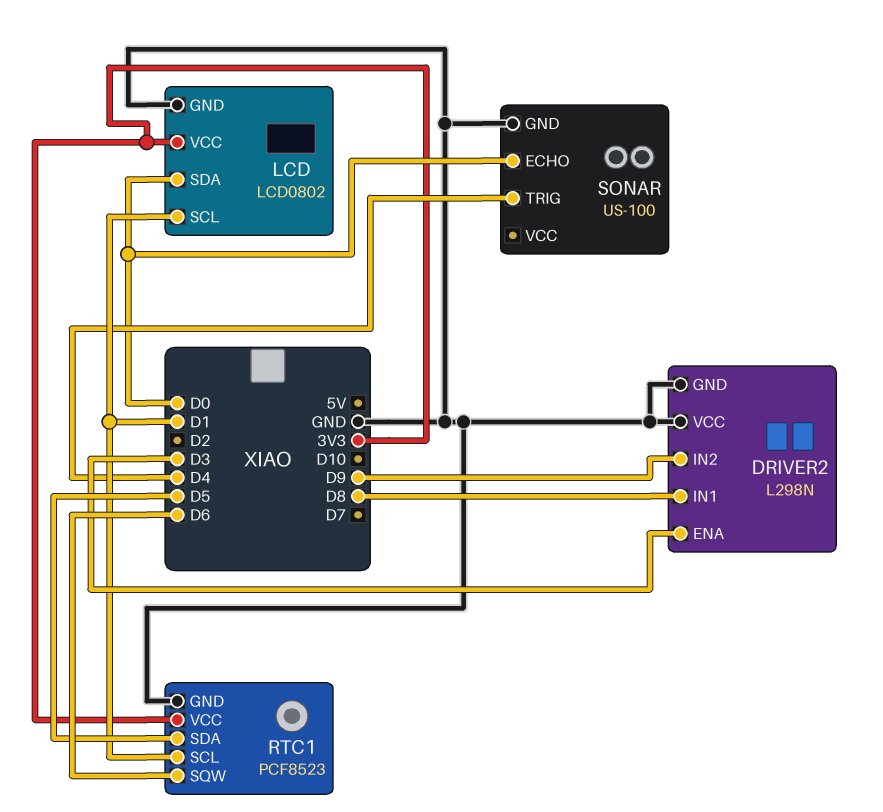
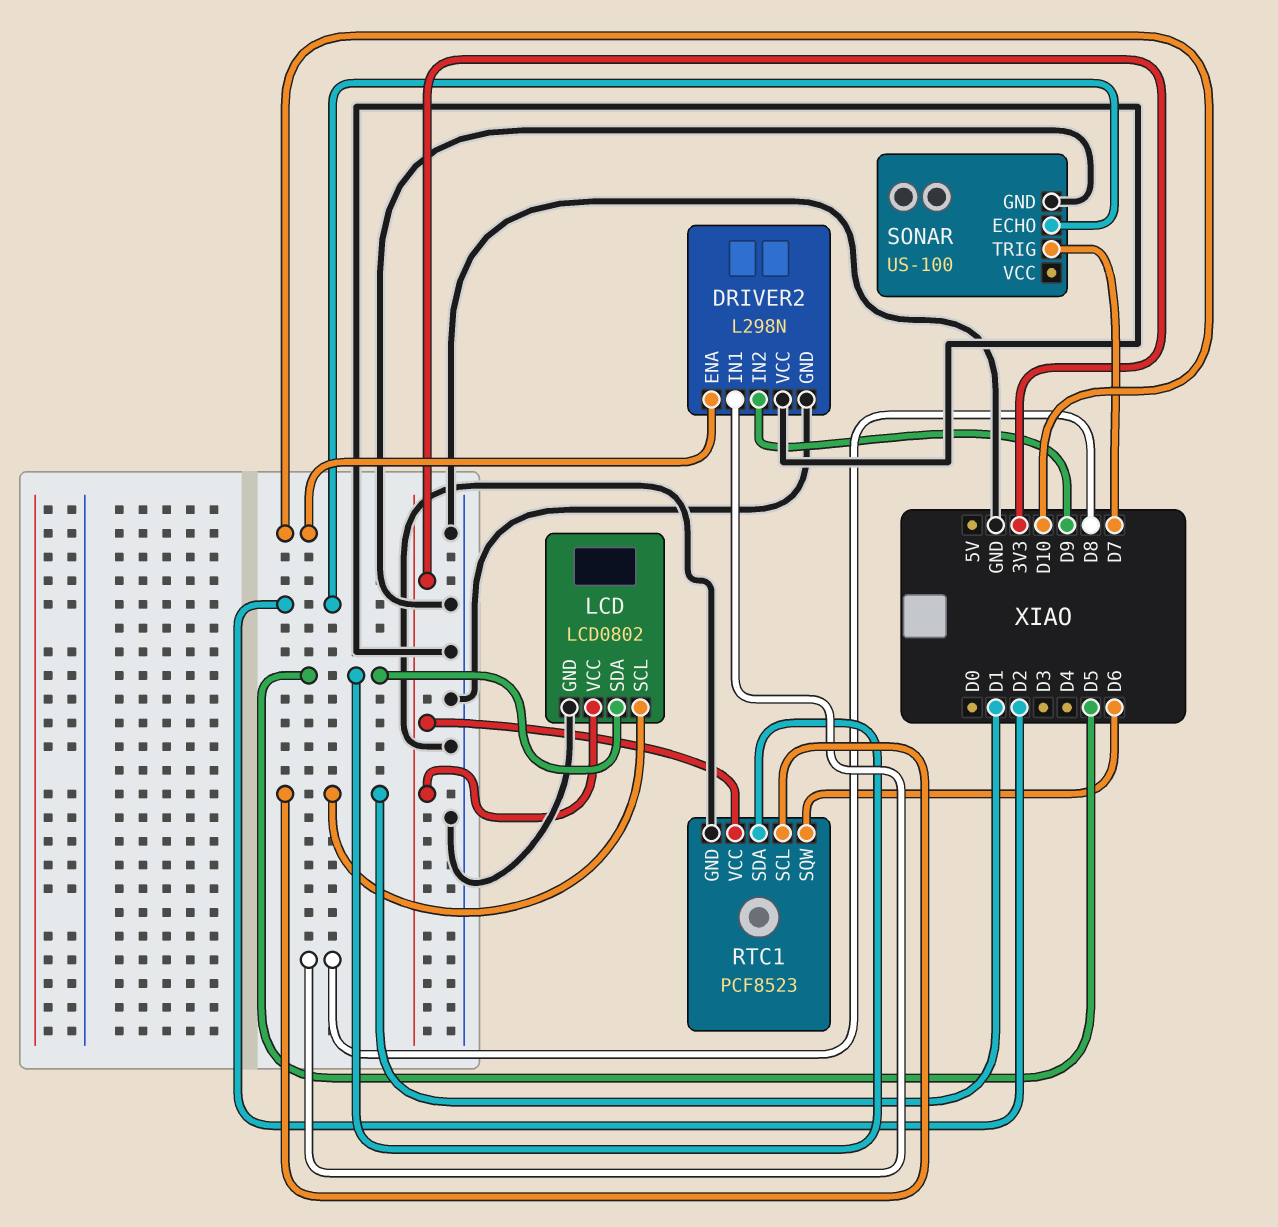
DRIVER2 pin ENA: D3 -> D10
LCD pin SDA: D0 -> D5
SONAR pin ECHO: D0 -> D2
SONAR pin TRIG: D4 -> D7

